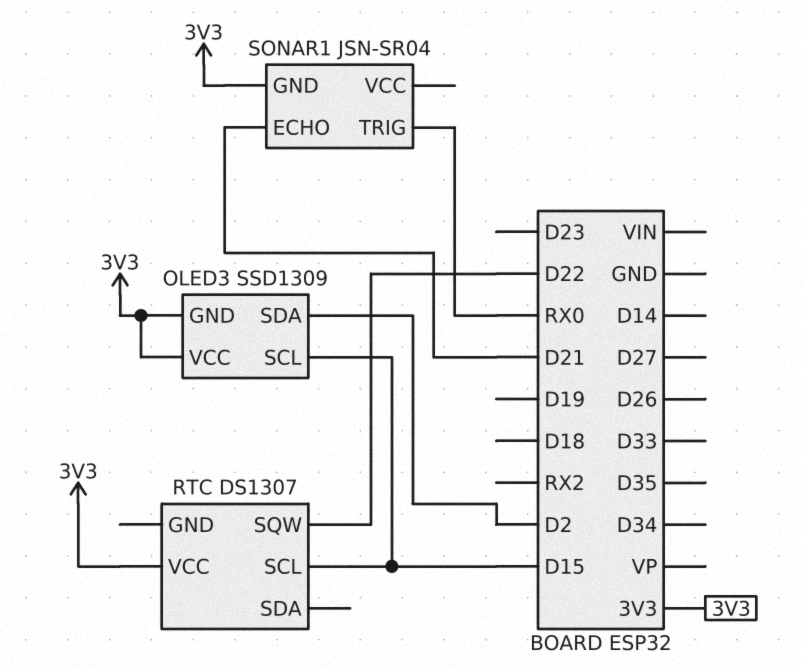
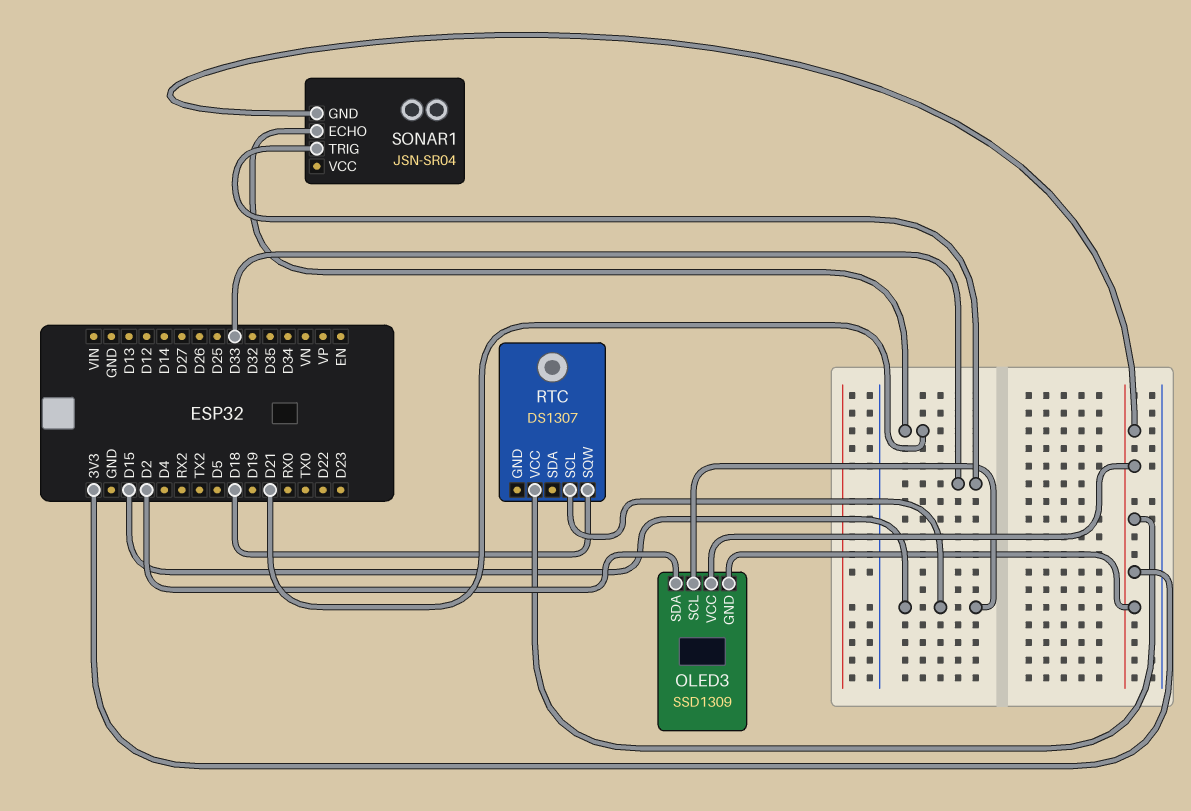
RTC pin SQW: D22 -> D18
SONAR1 pin TRIG: RX0 -> D33

